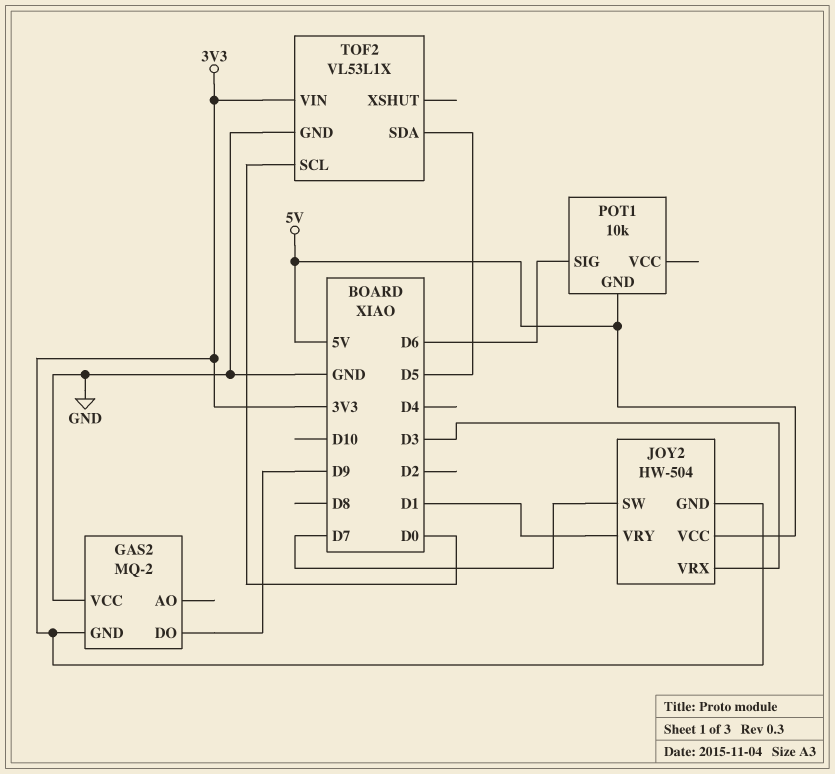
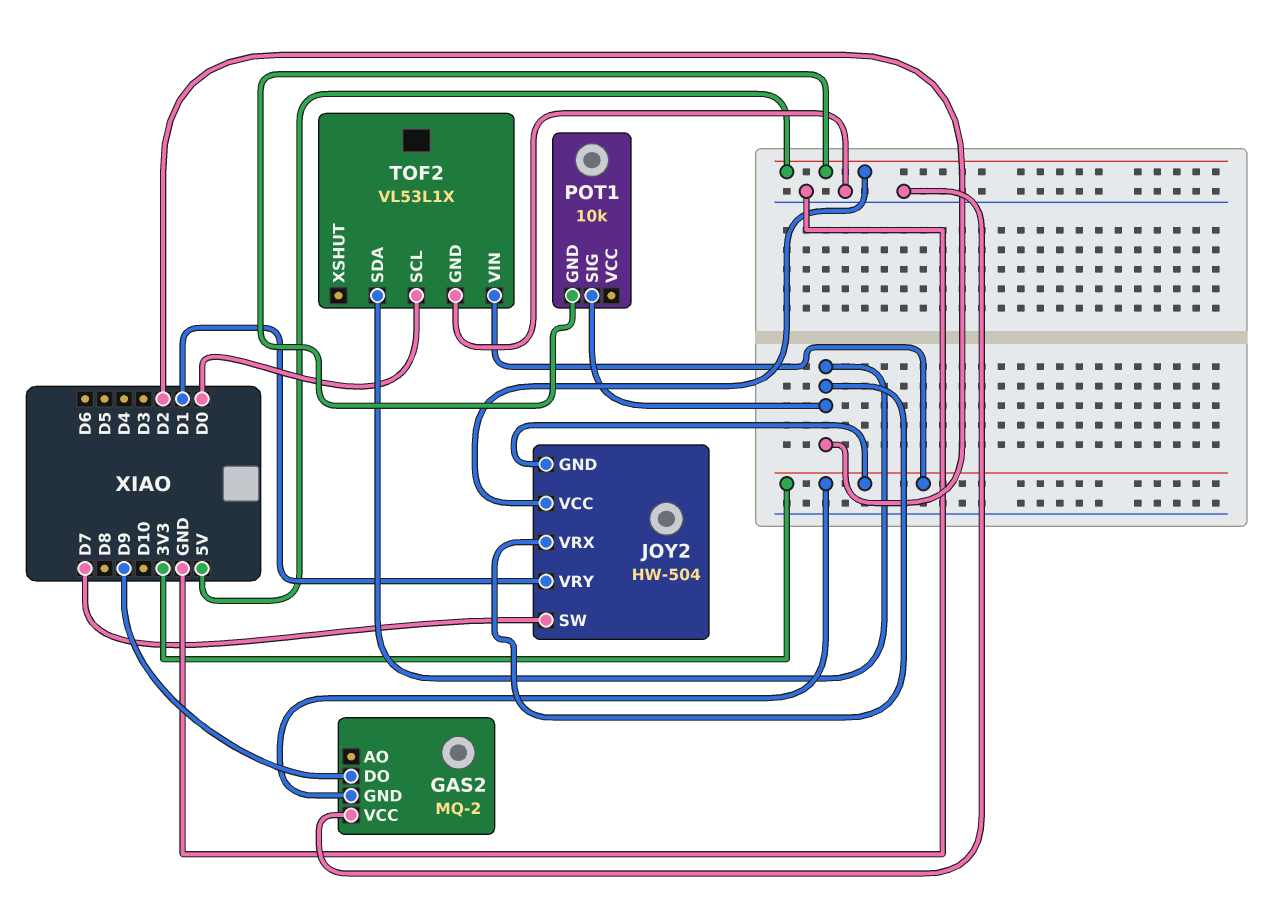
JOY2 pin VRX: D3 -> D2
POT1 pin SIG: D6 -> D2
TOF2 pin SDA: D5 -> D2

